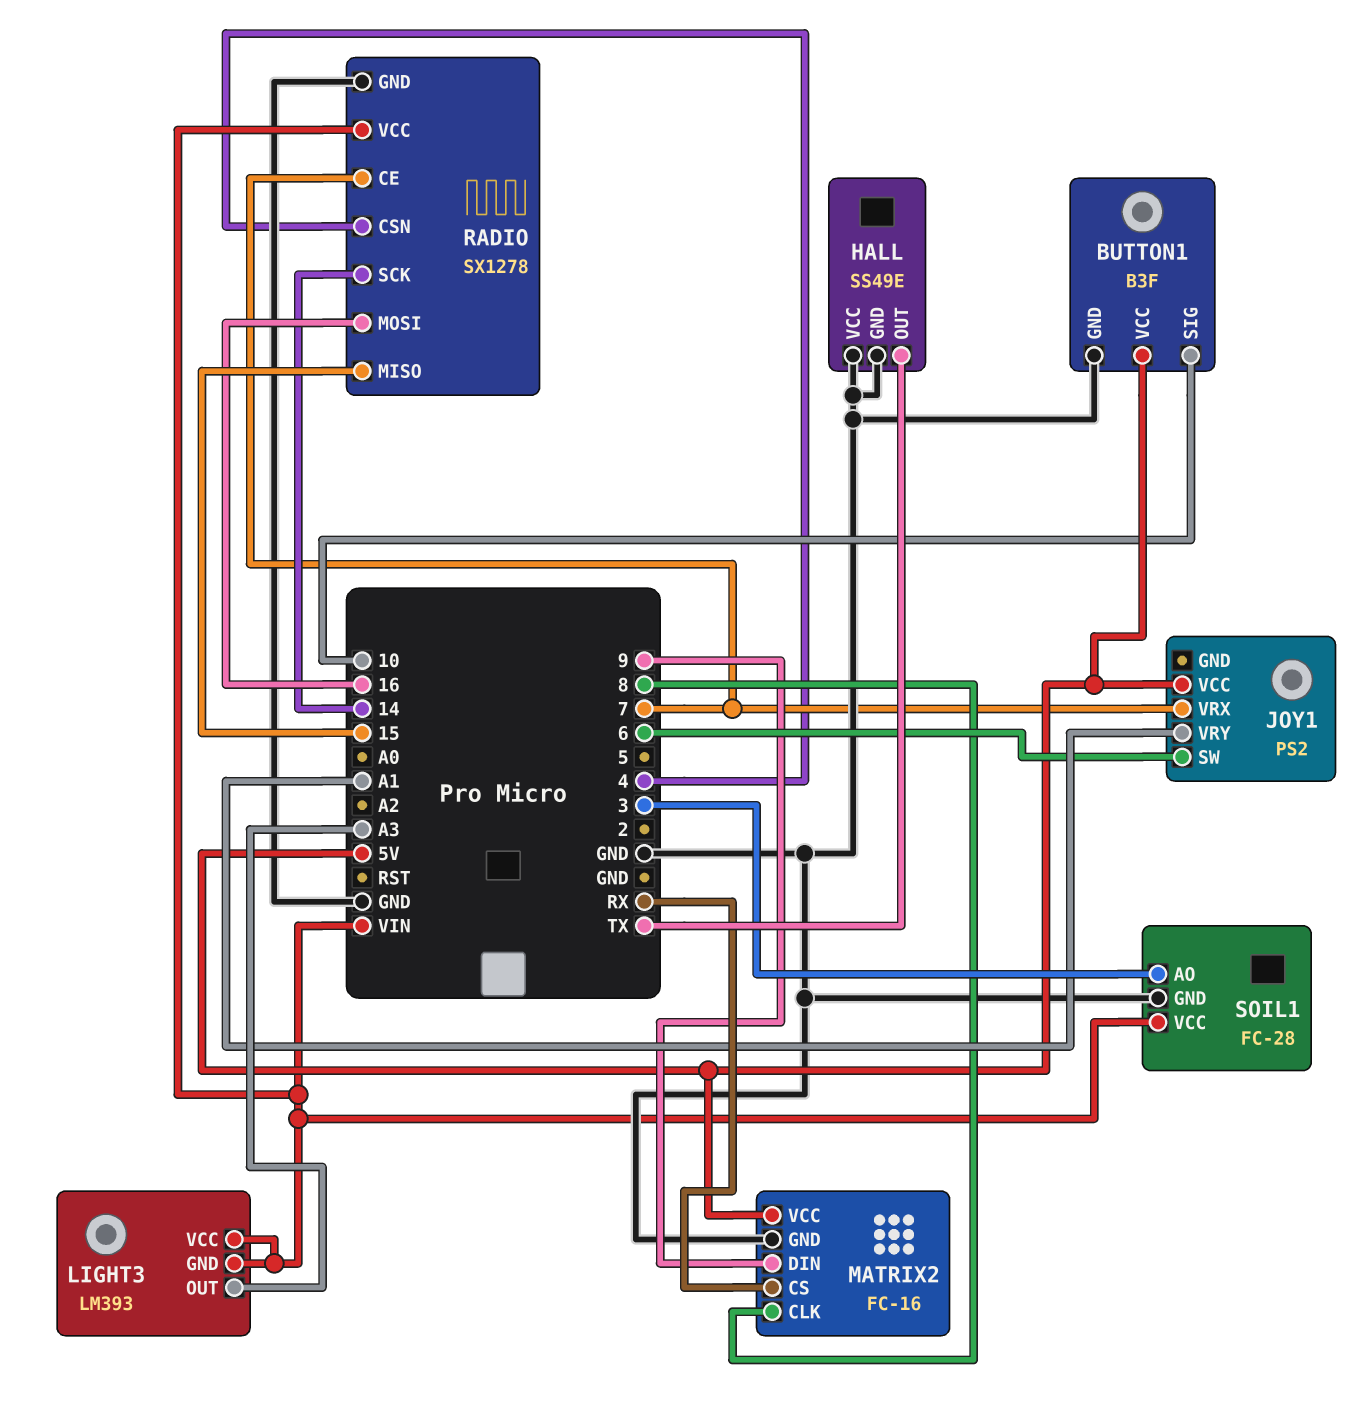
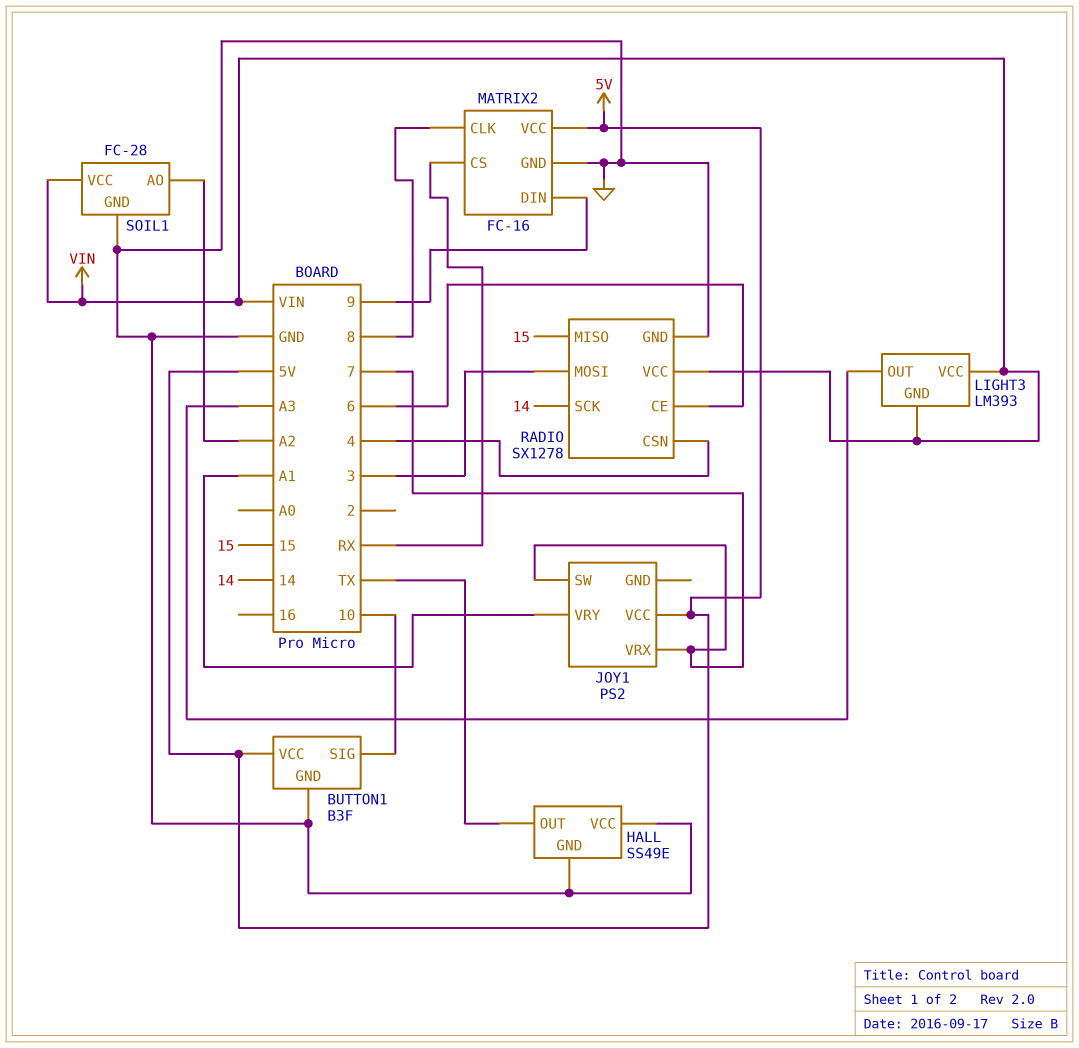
JOY1 pin SW: 6 -> 7
RADIO pin CE: 7 -> 6
RADIO pin MOSI: 16 -> 3
SOIL1 pin AO: 3 -> A2

